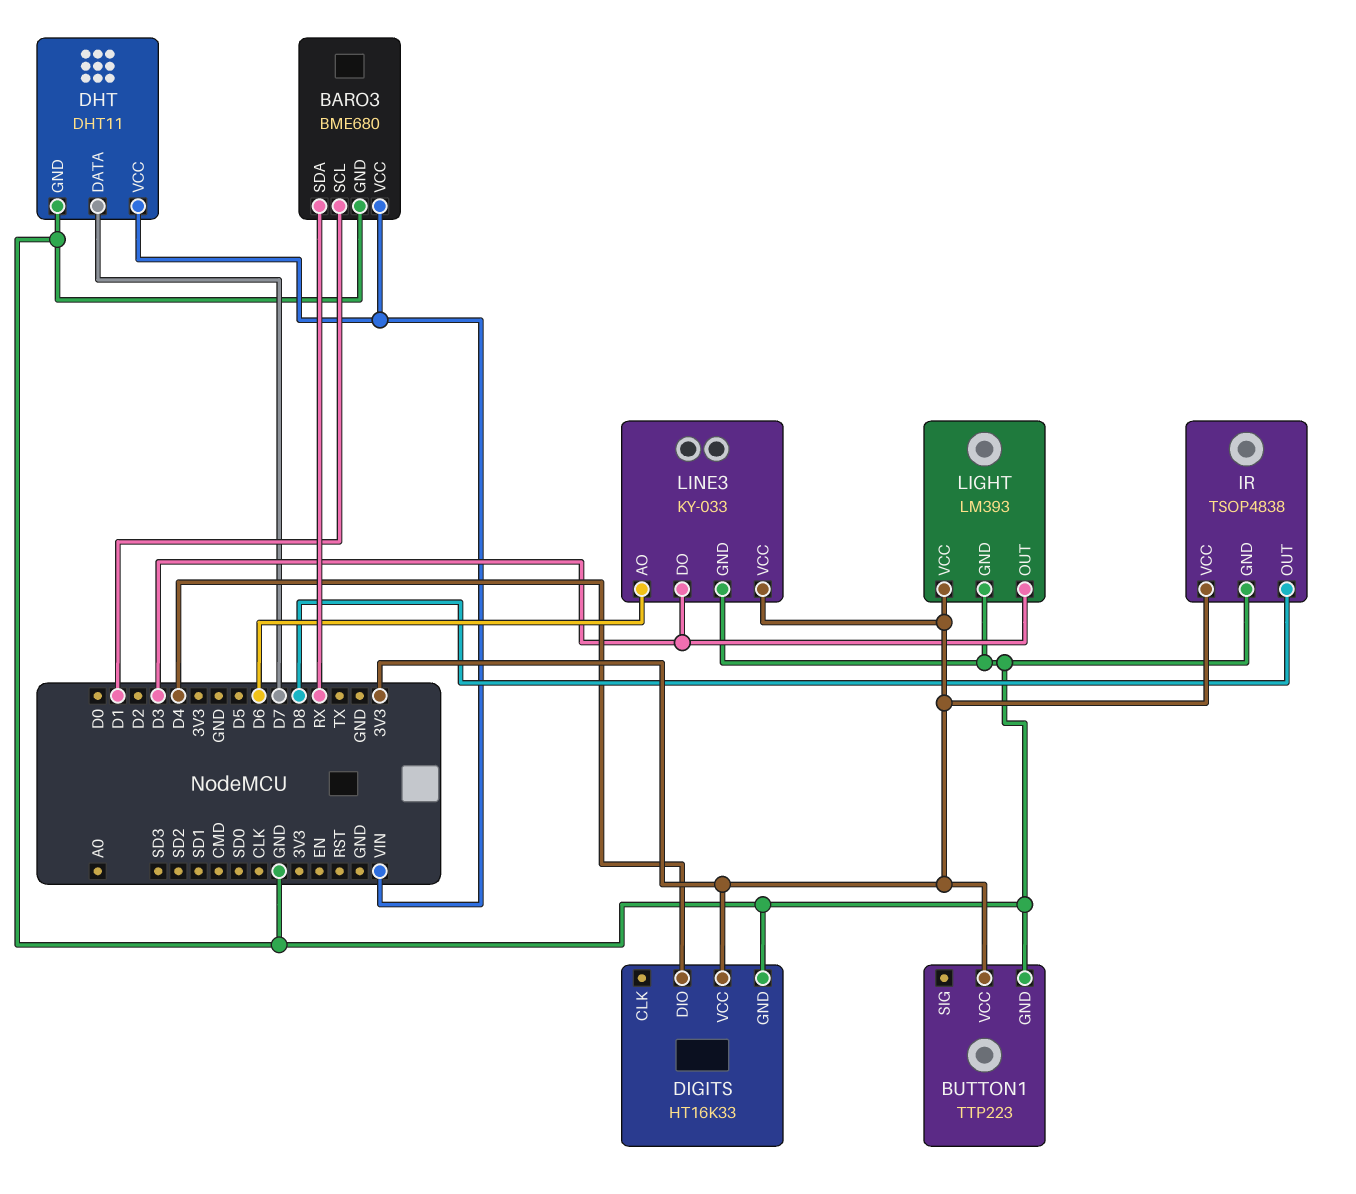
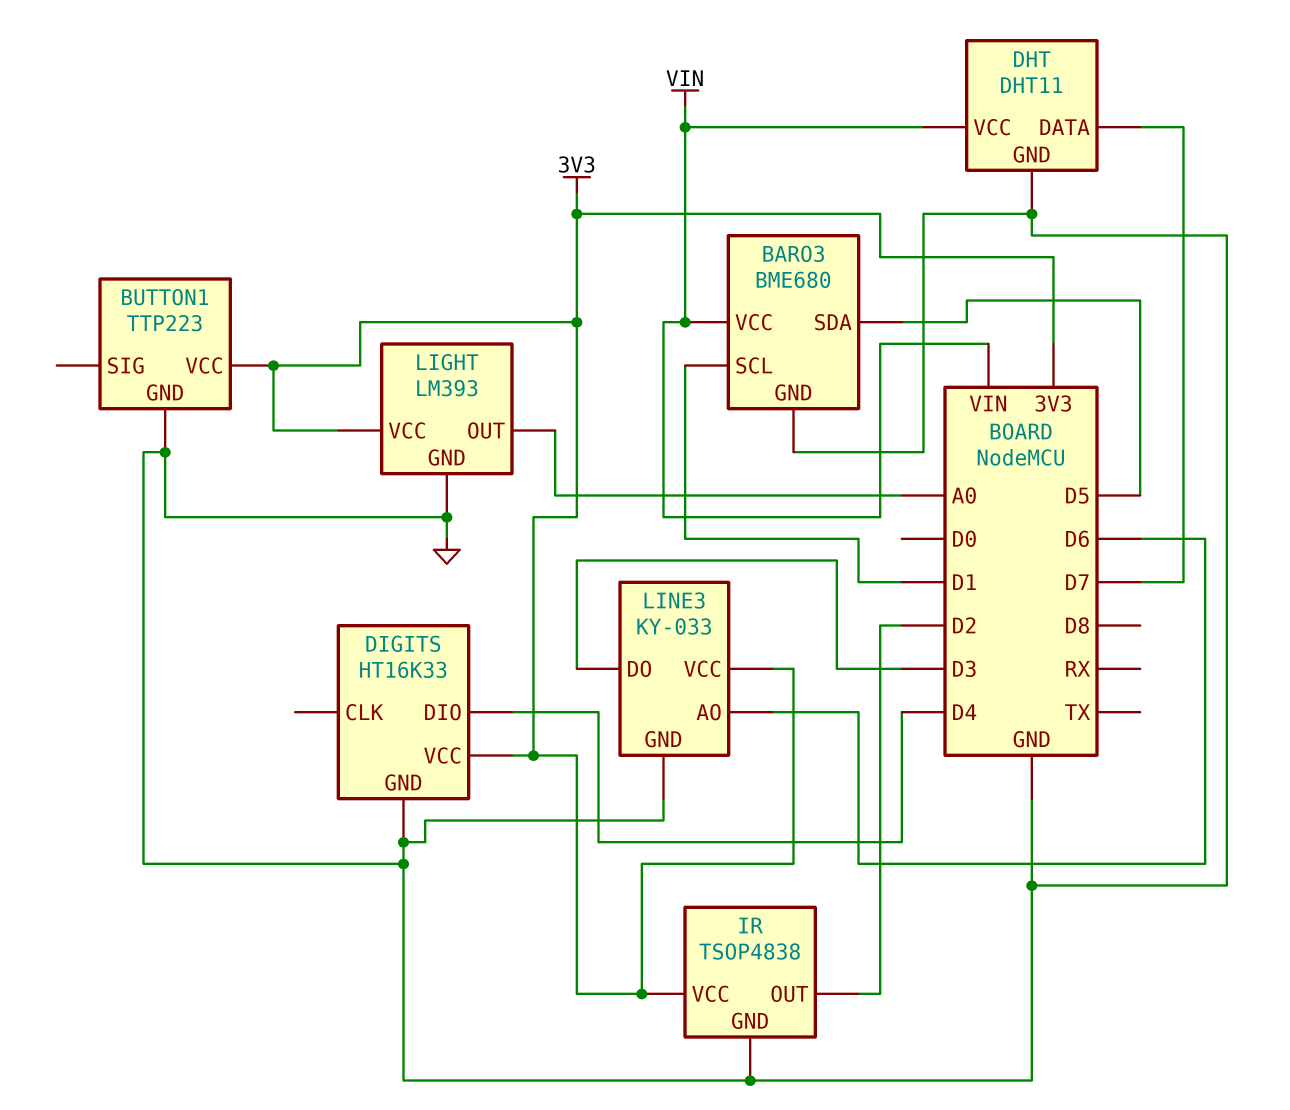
BARO3 pin SDA: RX -> D5
IR pin OUT: D8 -> D2
LIGHT pin OUT: D3 -> A0

